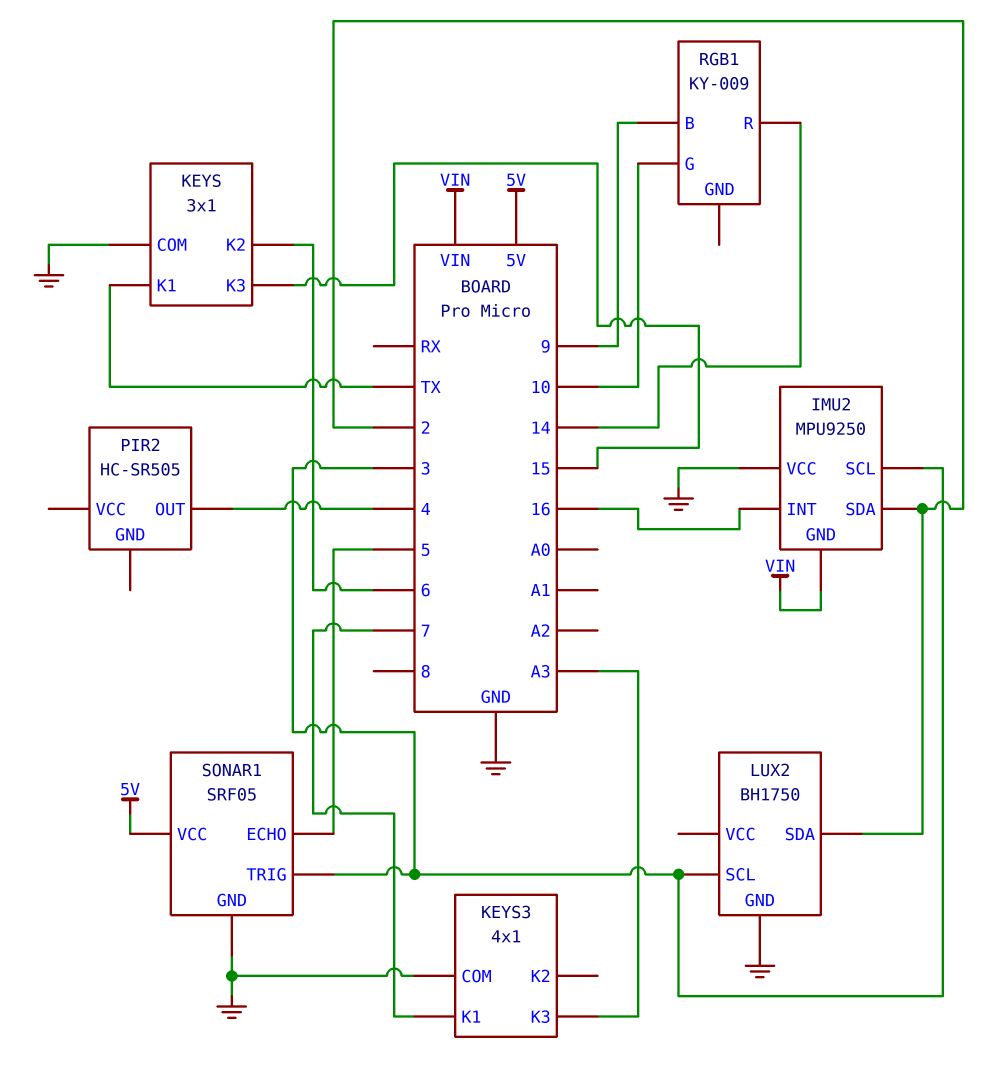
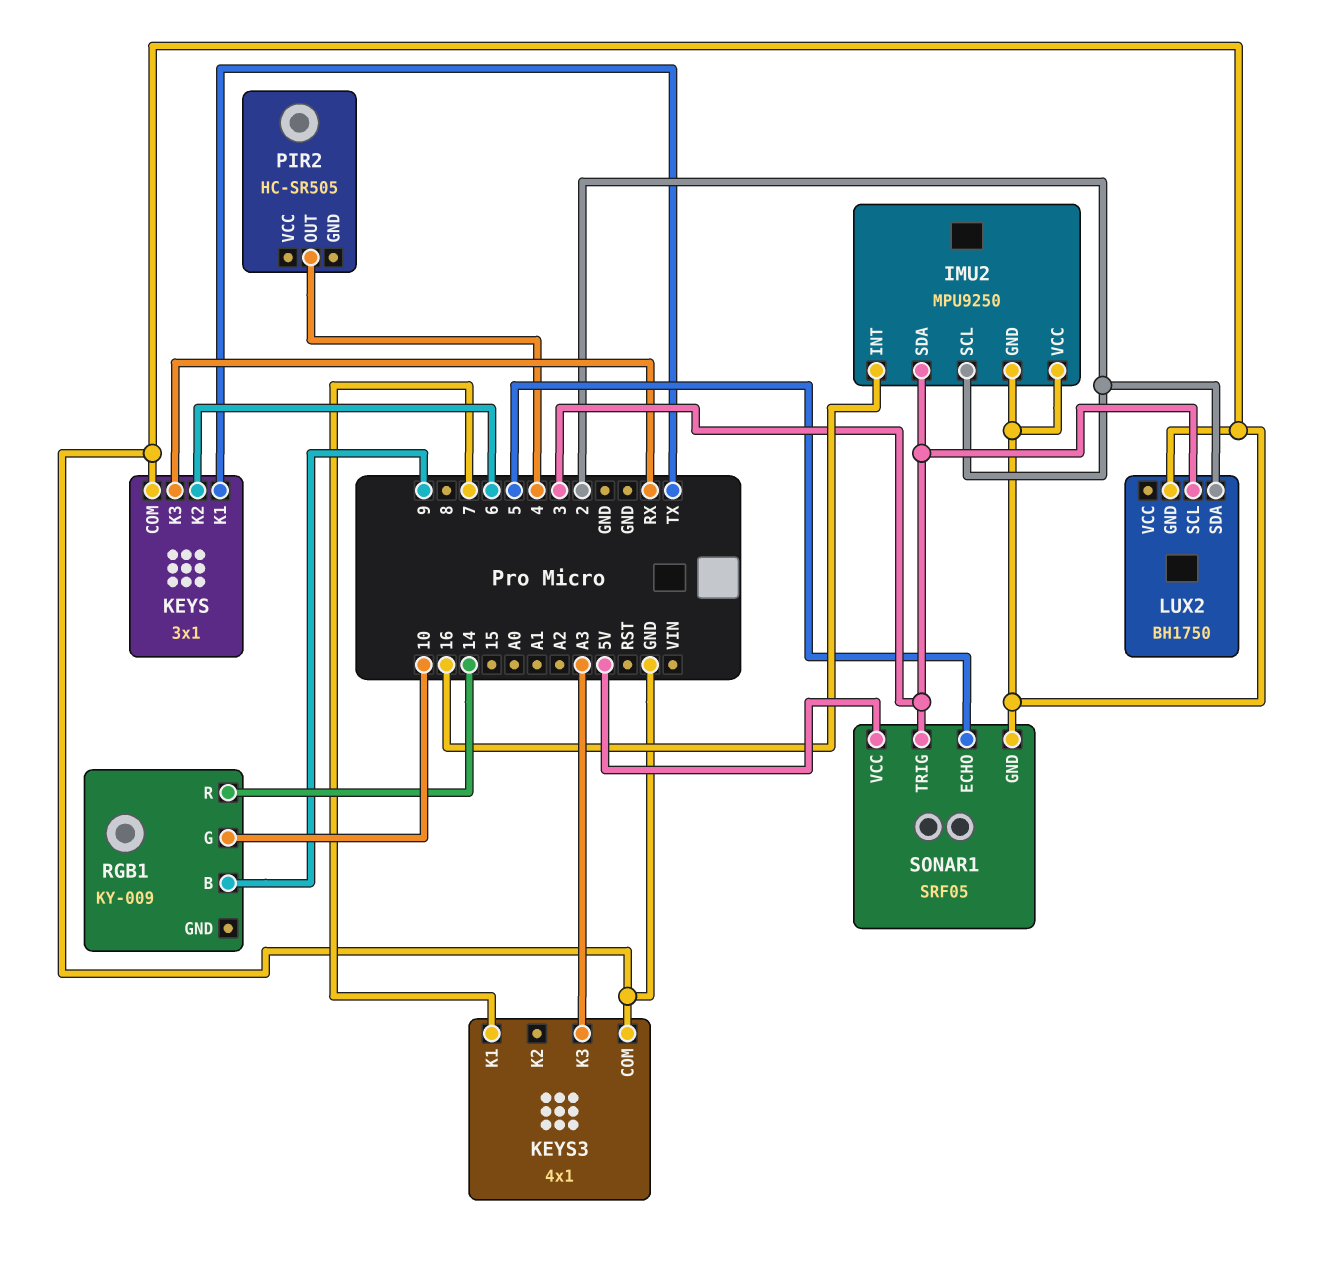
IMU2 pin GND: VIN -> GND
IMU2 pin SCL: 3 -> 2
IMU2 pin SDA: 2 -> 3
KEYS pin K3: 15 -> RX

